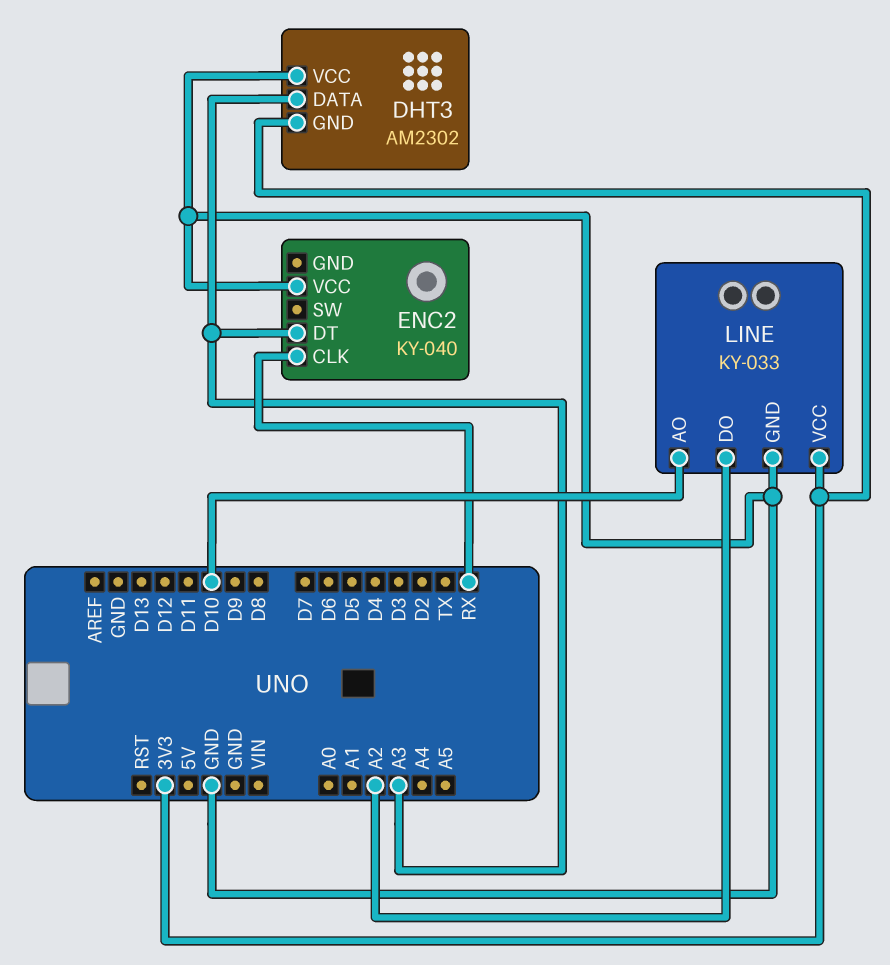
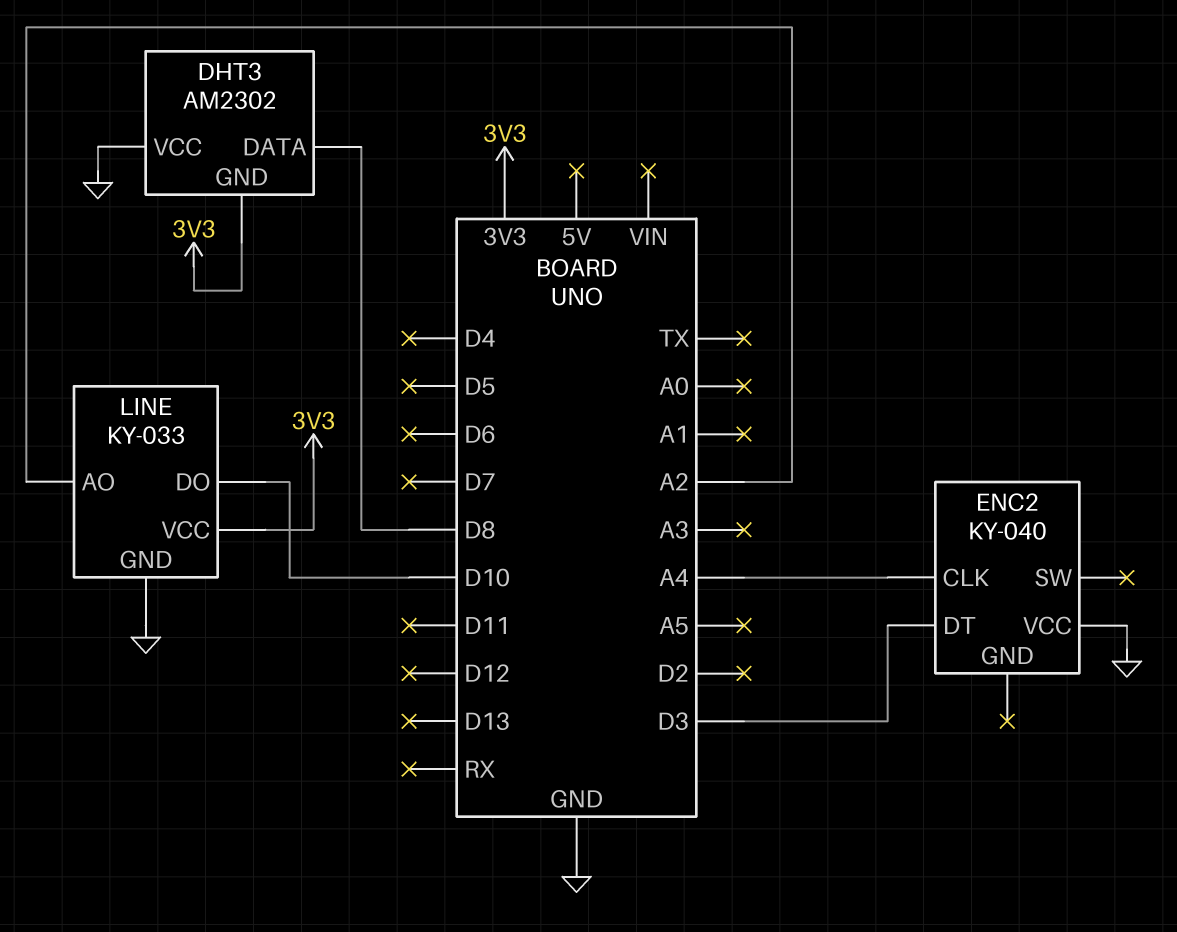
DHT3 pin DATA: A3 -> D8
ENC2 pin CLK: RX -> A4
ENC2 pin DT: A3 -> D3
LINE pin AO: D10 -> A2
LINE pin DO: A2 -> D10

